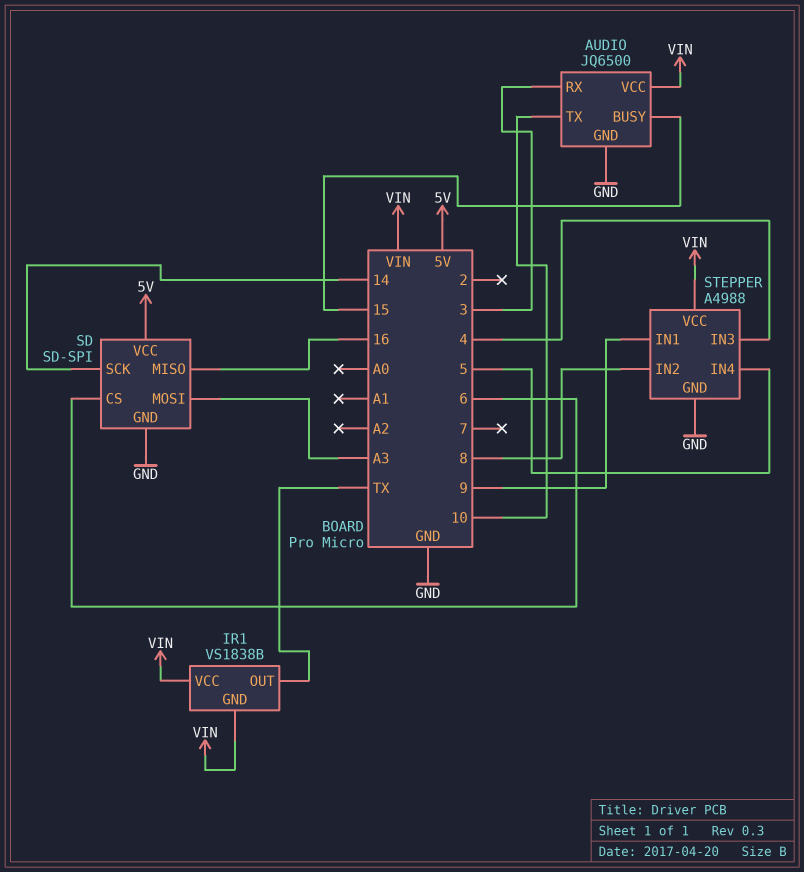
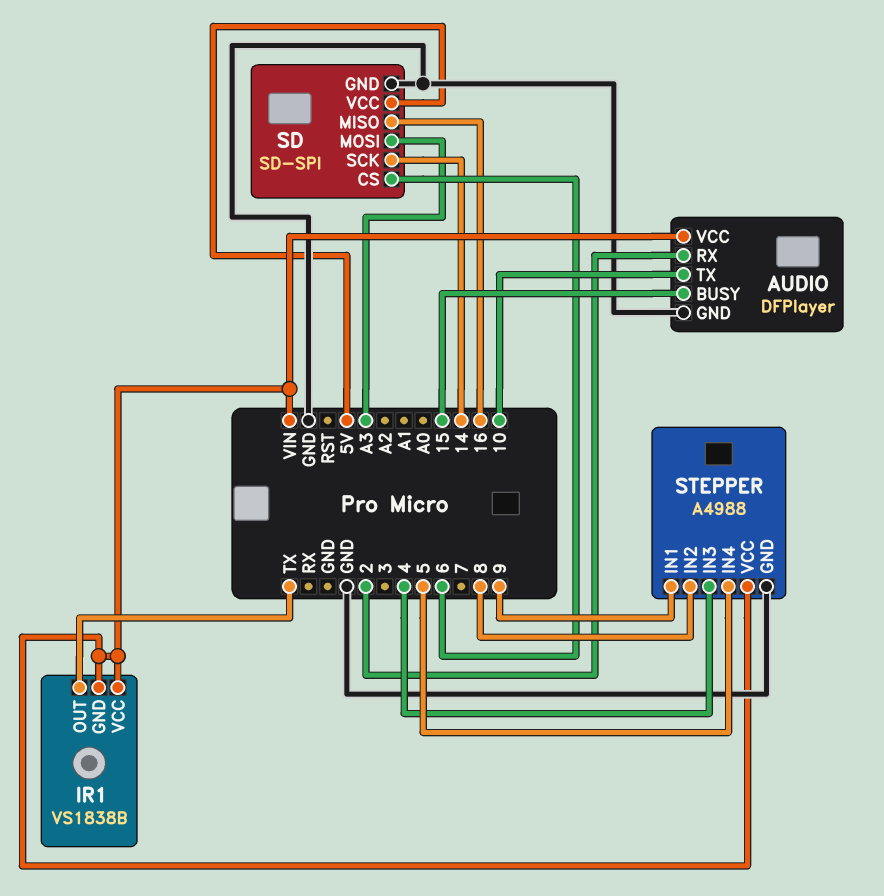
AUDIO: JQ6500 -> DFPlayer
AUDIO pin RX: 3 -> 2

